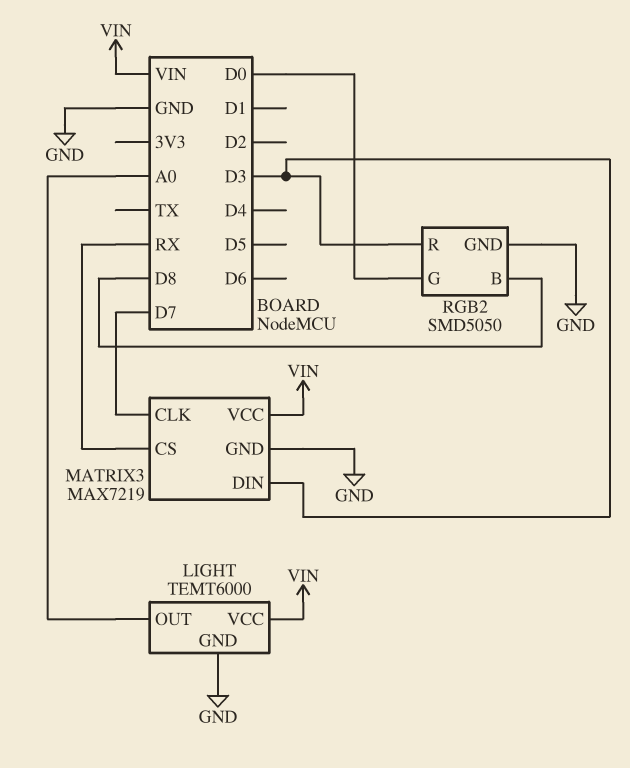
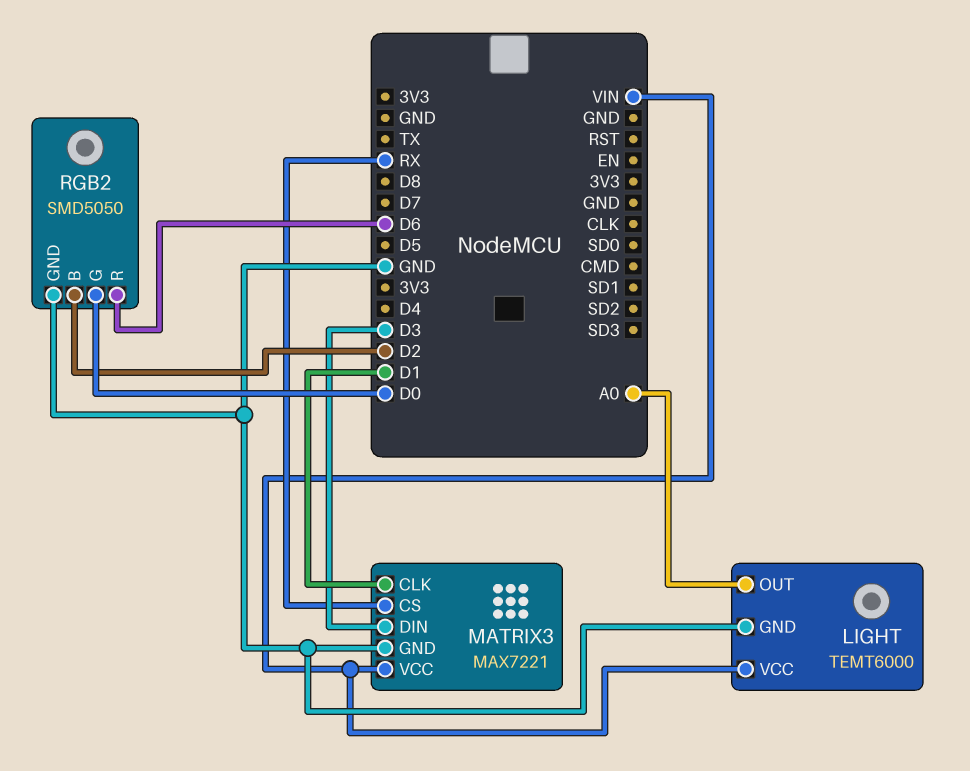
MATRIX3: MAX7219 -> MAX7221
MATRIX3 pin CLK: D7 -> D1
RGB2 pin B: D8 -> D2
RGB2 pin R: D3 -> D6

